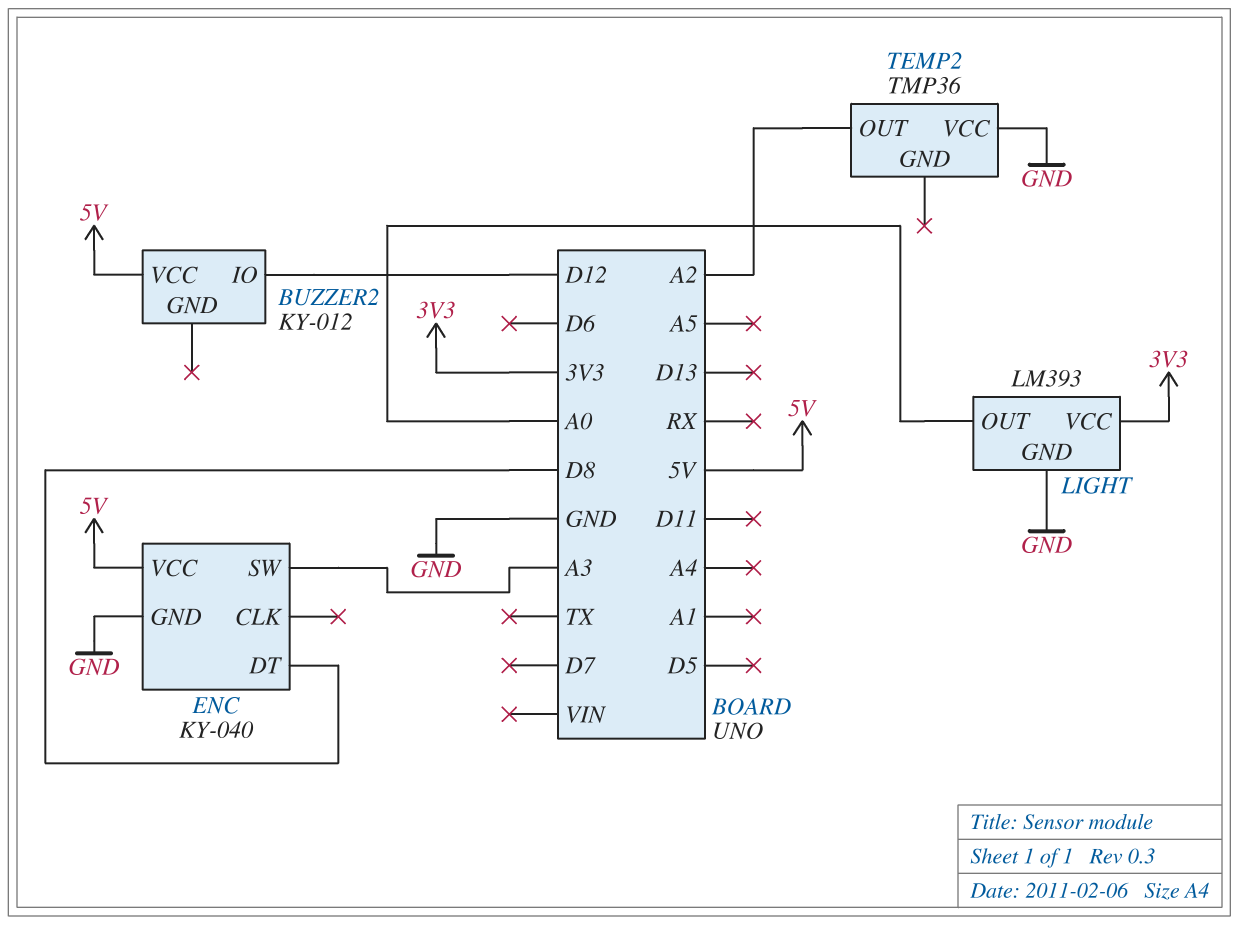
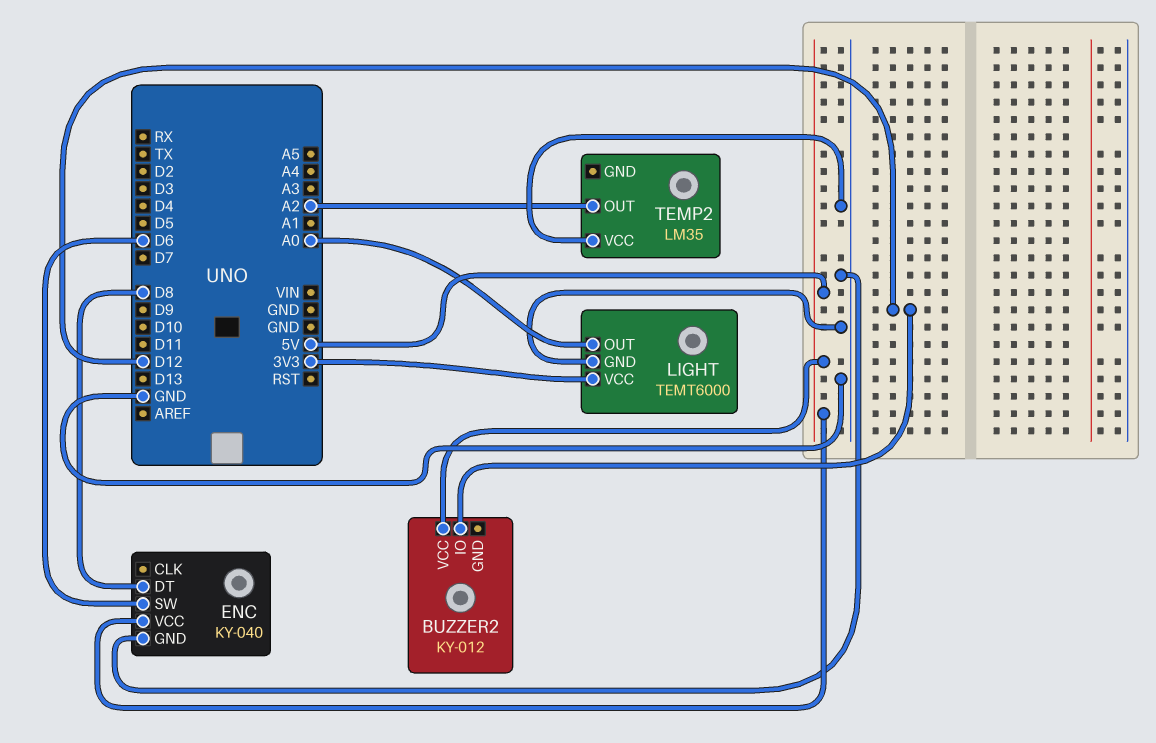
ENC pin SW: A3 -> D6
LIGHT: LM393 -> TEMT6000
TEMP2: TMP36 -> LM35

